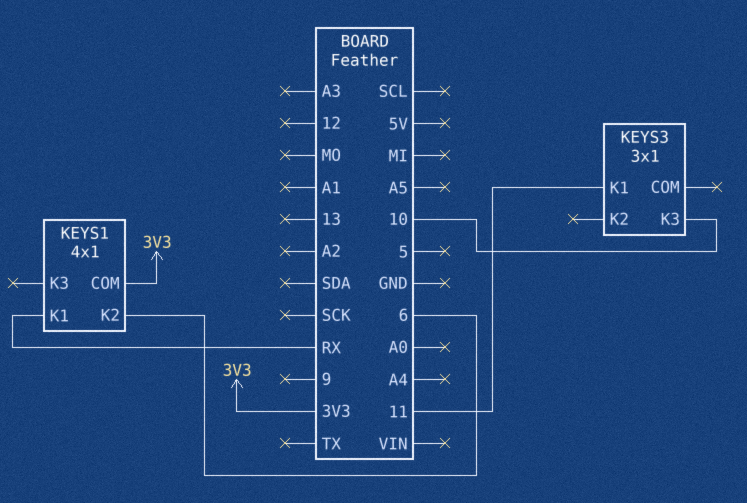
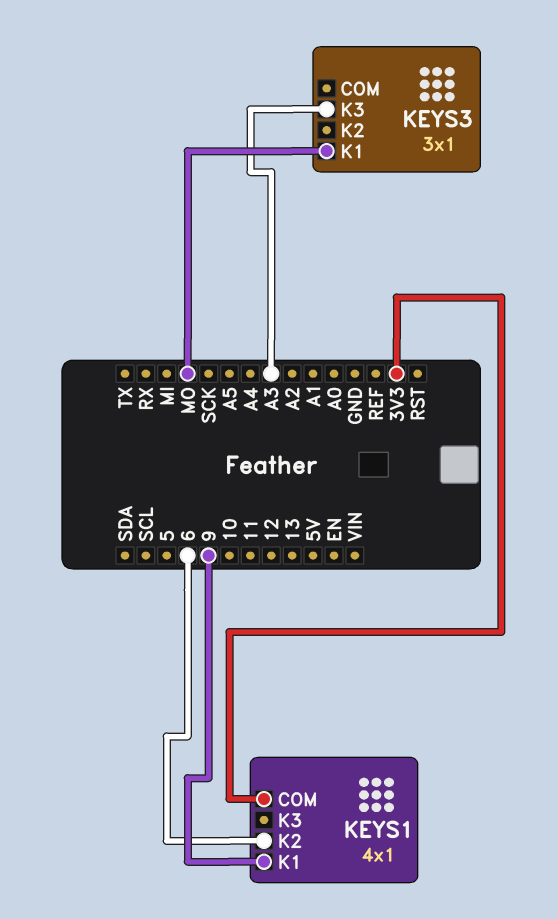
KEYS1 pin K1: RX -> 9
KEYS3 pin K1: 11 -> MO
KEYS3 pin K3: 10 -> A3

